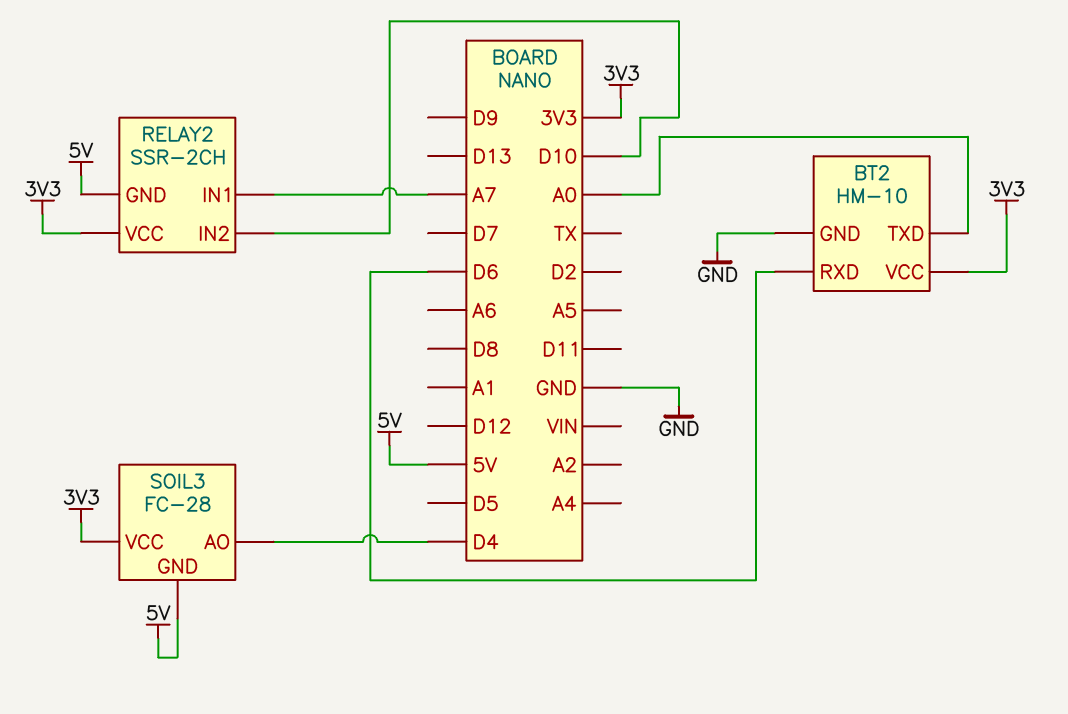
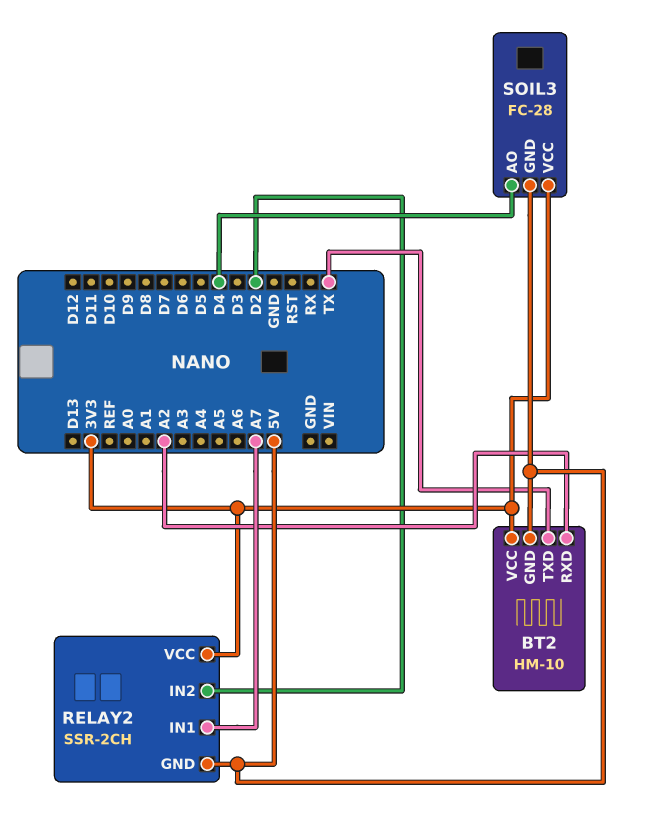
BT2 pin GND: GND -> 5V
BT2 pin RXD: D6 -> A2
BT2 pin TXD: A0 -> TX
RELAY2 pin IN2: D10 -> D2

